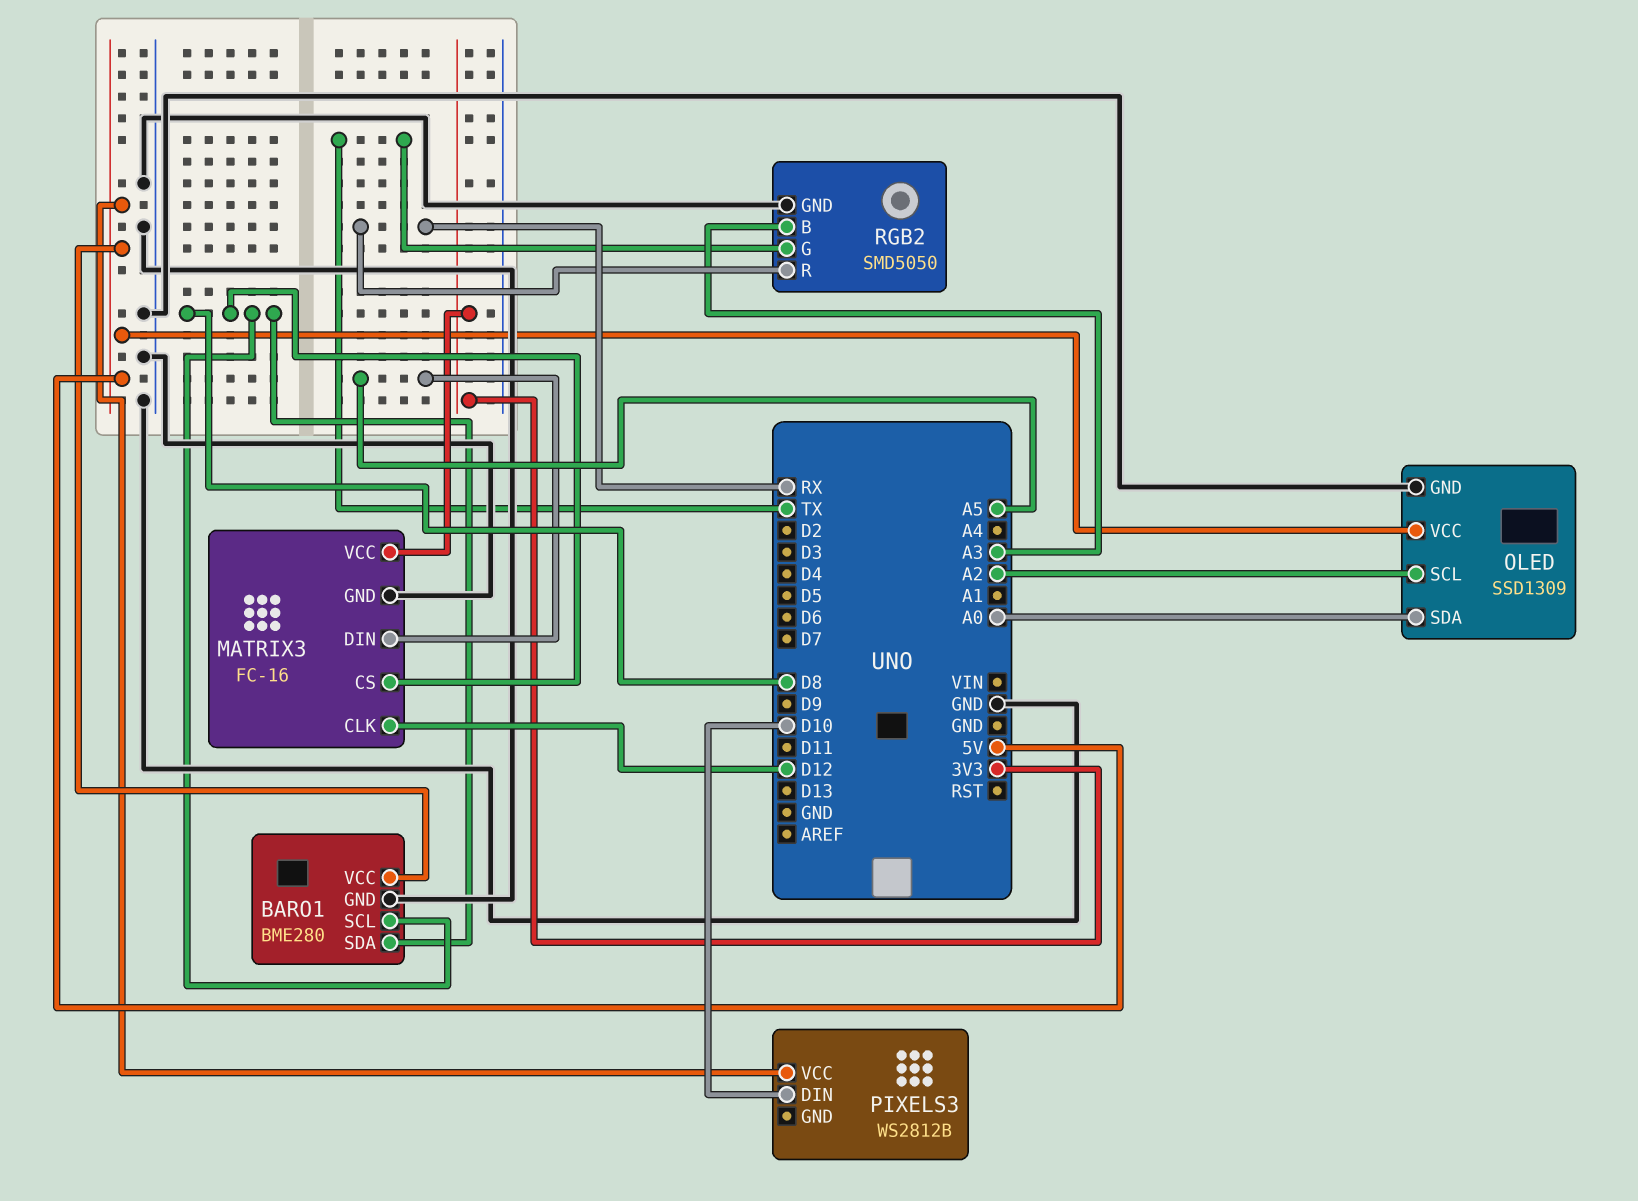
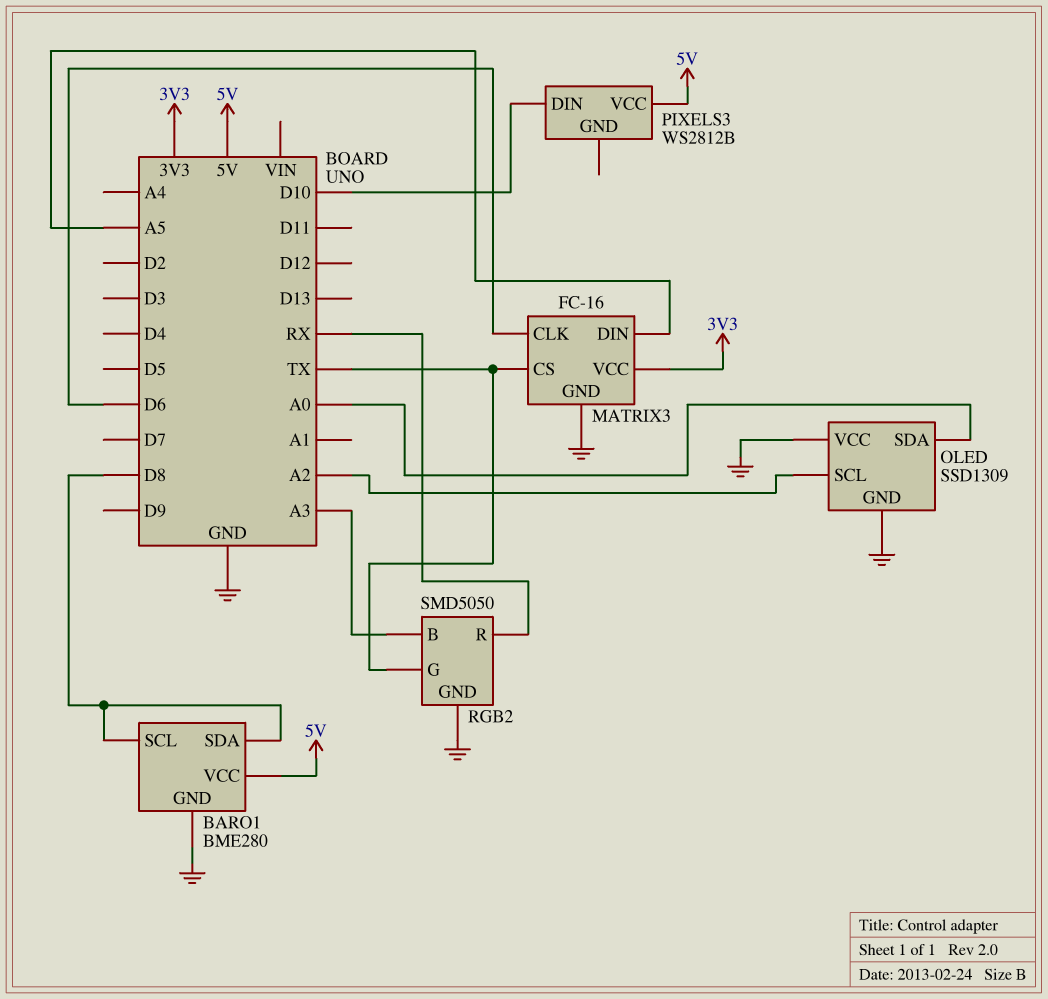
MATRIX3 pin CLK: D12 -> D6
MATRIX3 pin CS: D8 -> TX
OLED pin VCC: 5V -> GND

